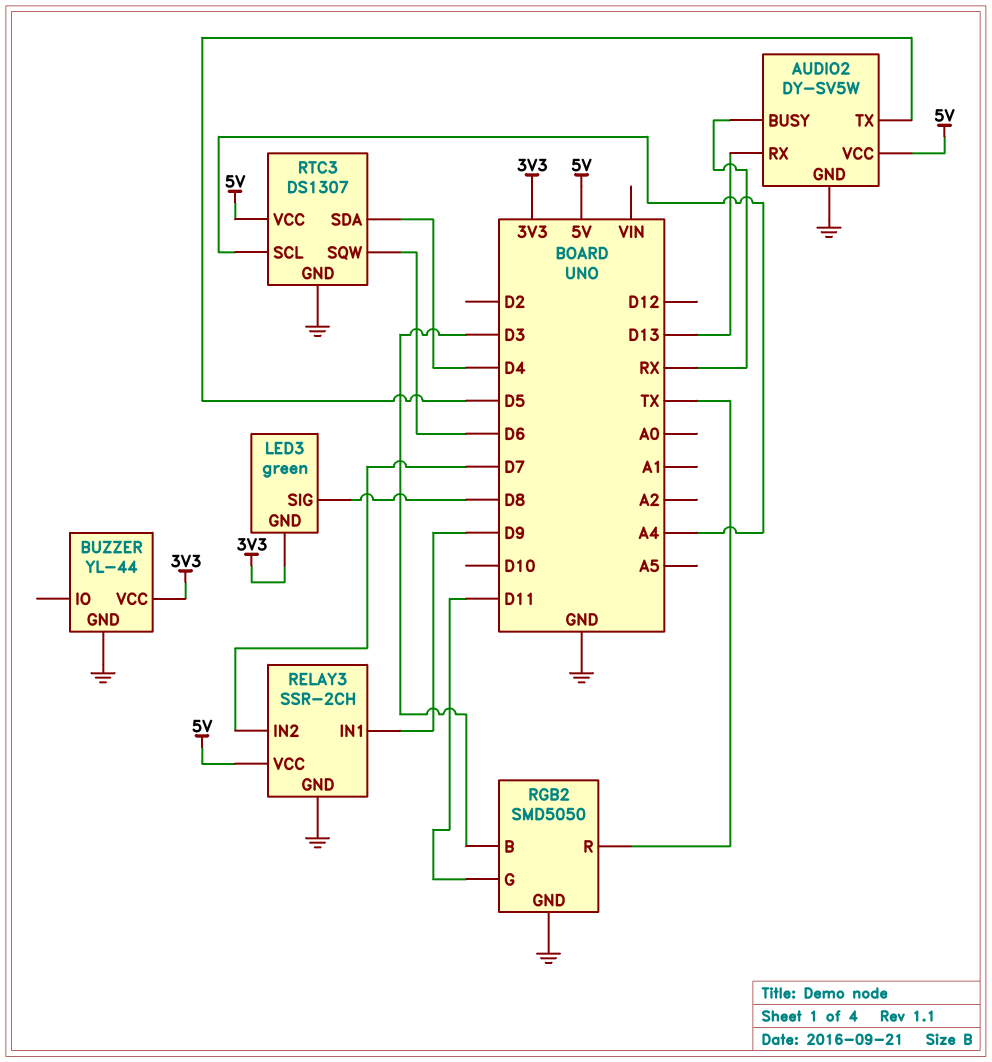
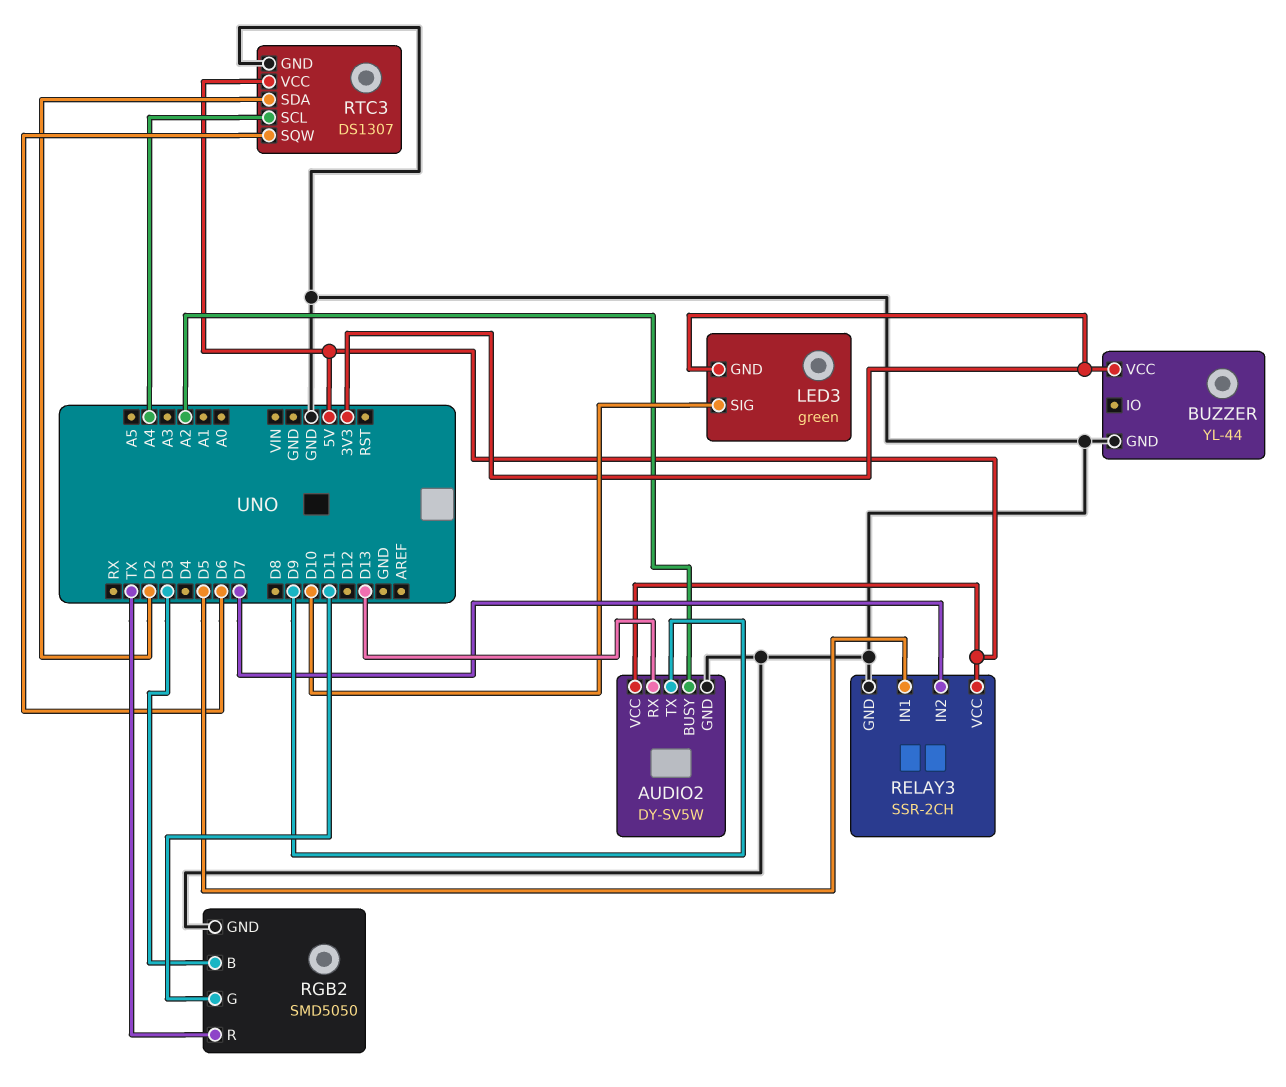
AUDIO2 pin BUSY: RX -> A2
AUDIO2 pin TX: D5 -> D9
LED3 pin SIG: D8 -> D10
RELAY3 pin IN1: D9 -> D5
RTC3 pin SDA: D4 -> D2

